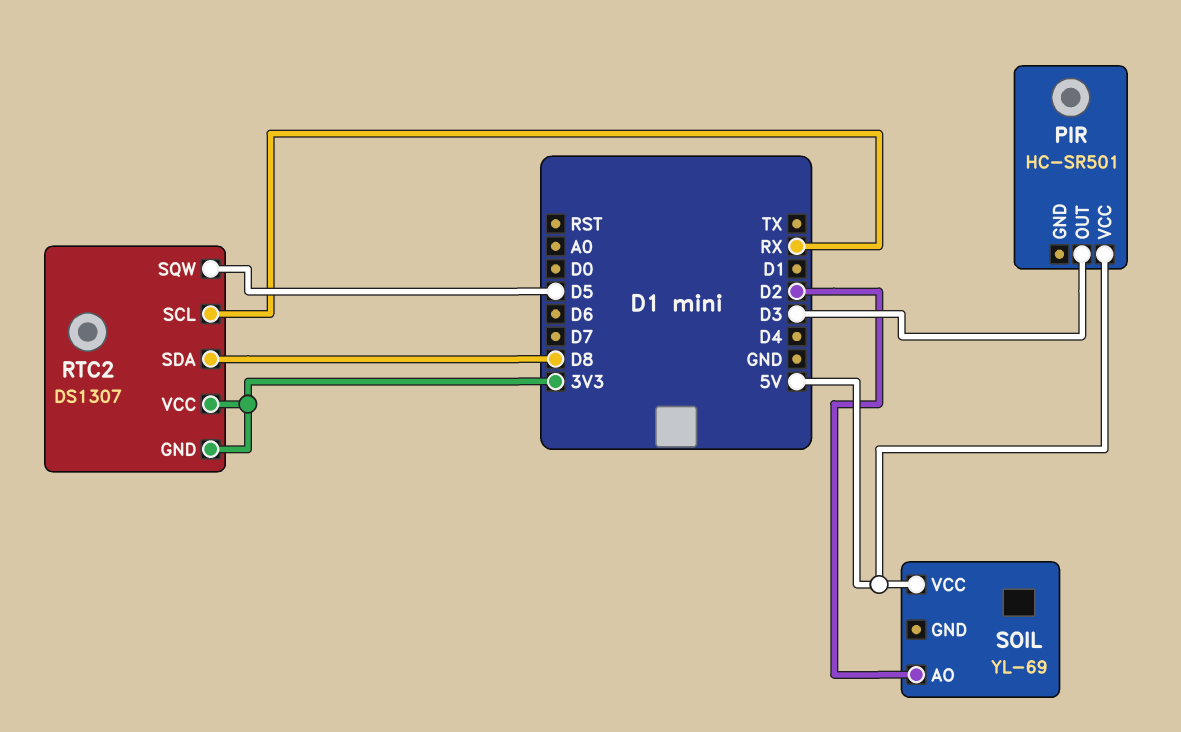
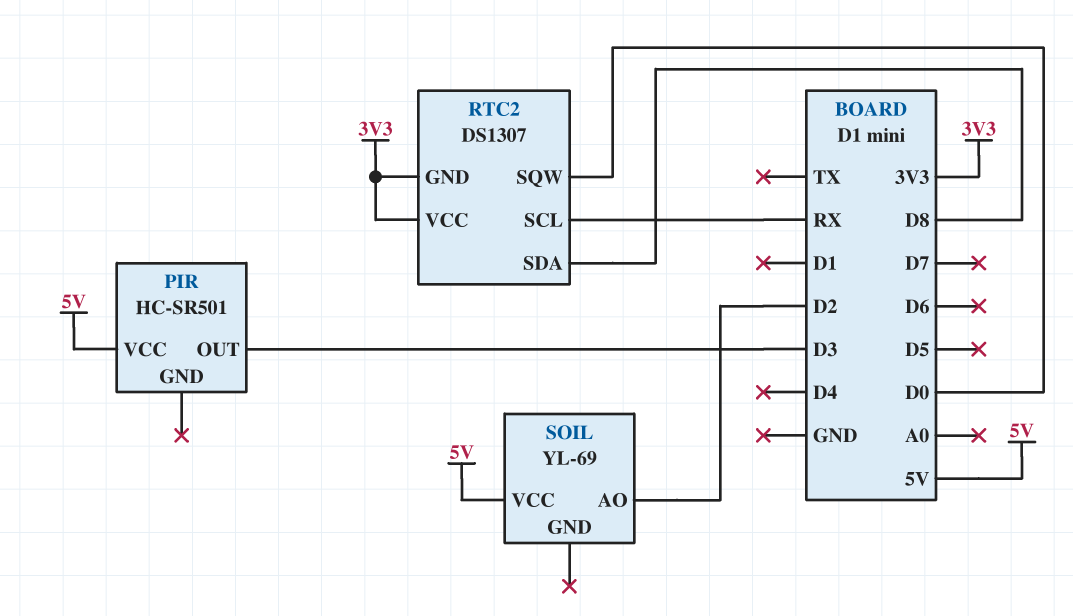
RTC2 pin SQW: D5 -> D0

